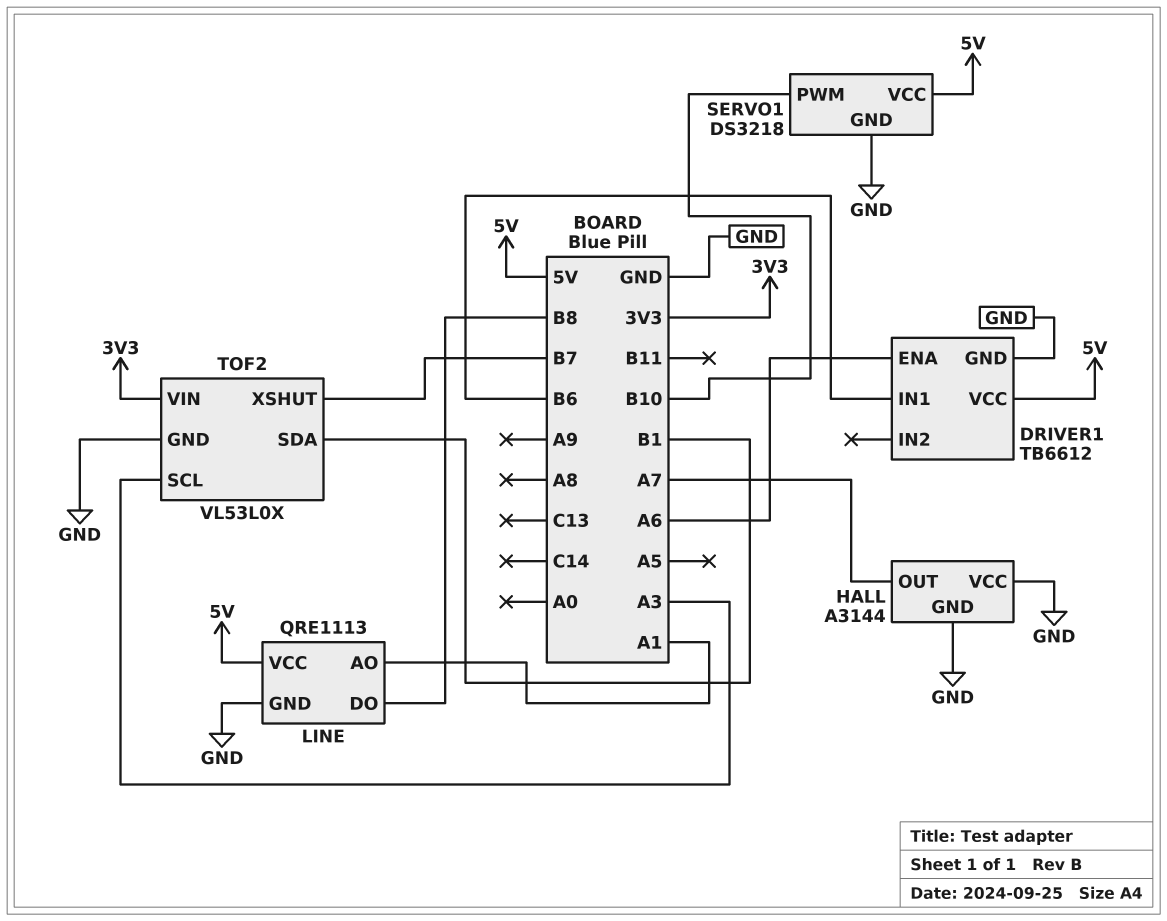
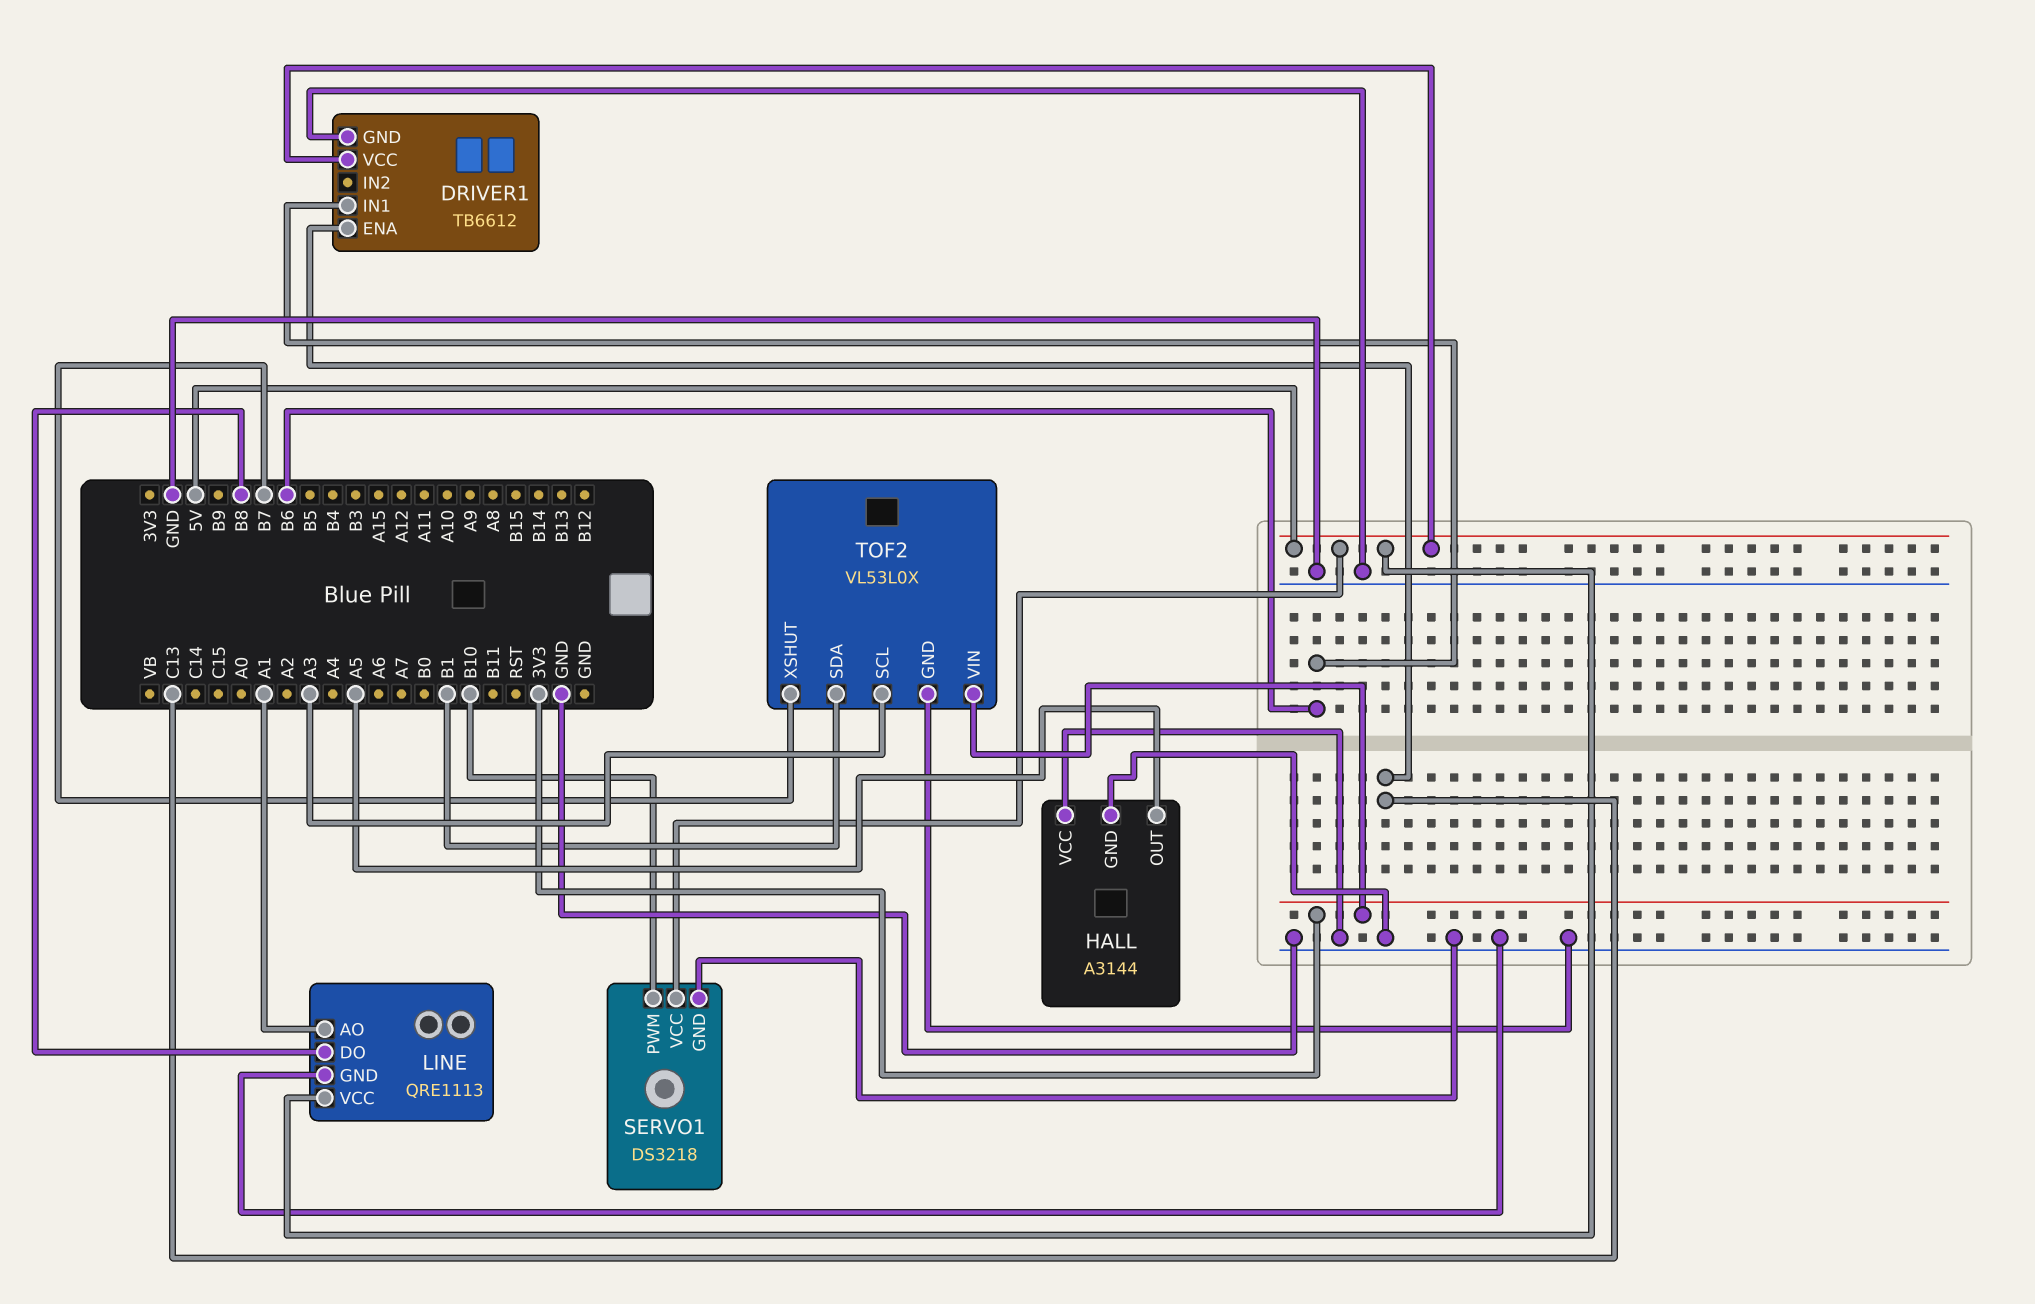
DRIVER1 pin ENA: A6 -> C13
HALL pin OUT: A7 -> A5

